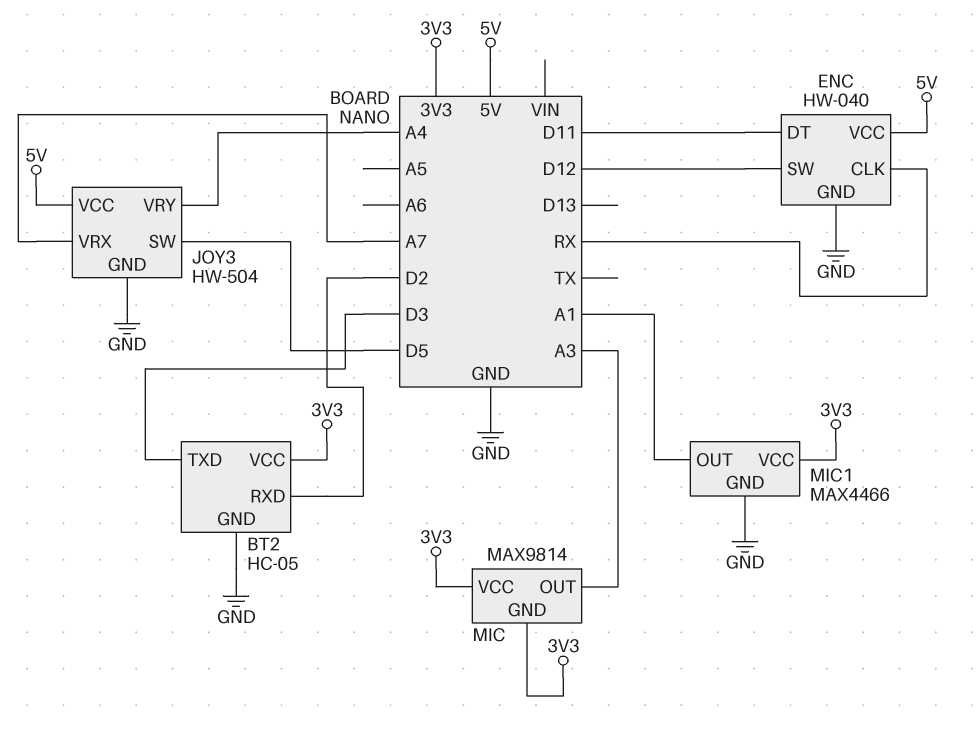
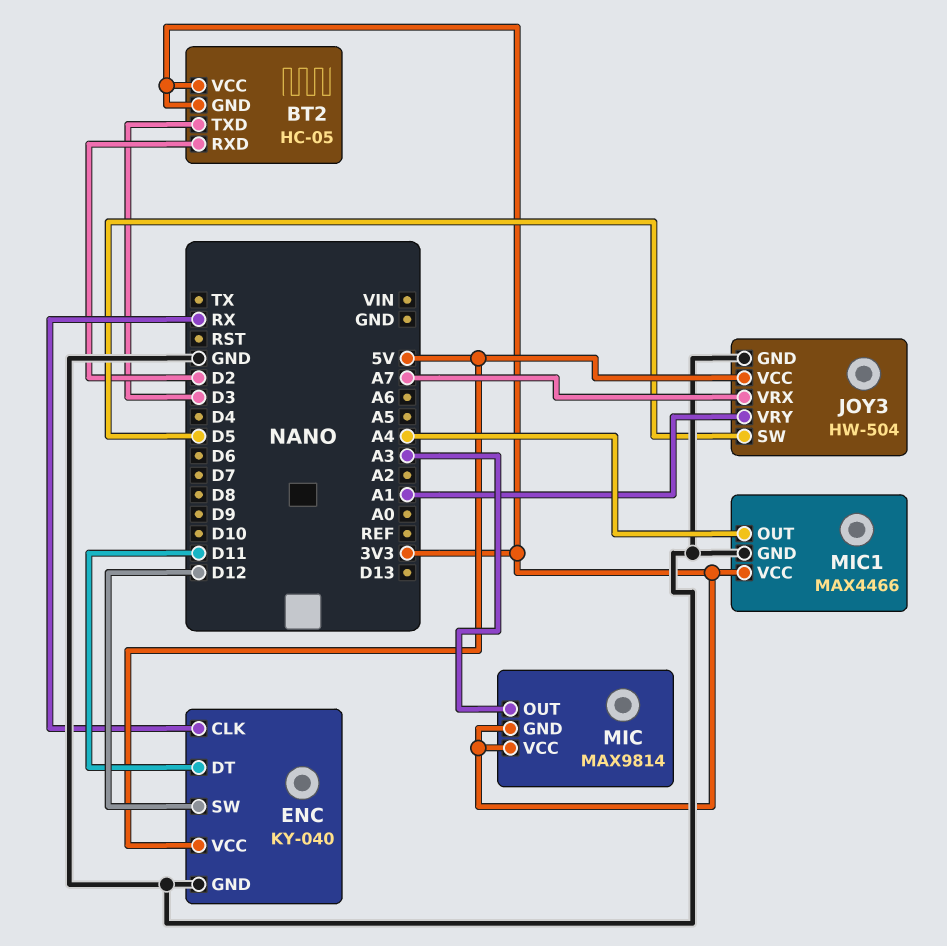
BT2 pin GND: GND -> 3V3
ENC: HW-040 -> KY-040
JOY3 pin VRY: A4 -> A1
MIC1 pin OUT: A1 -> A4

